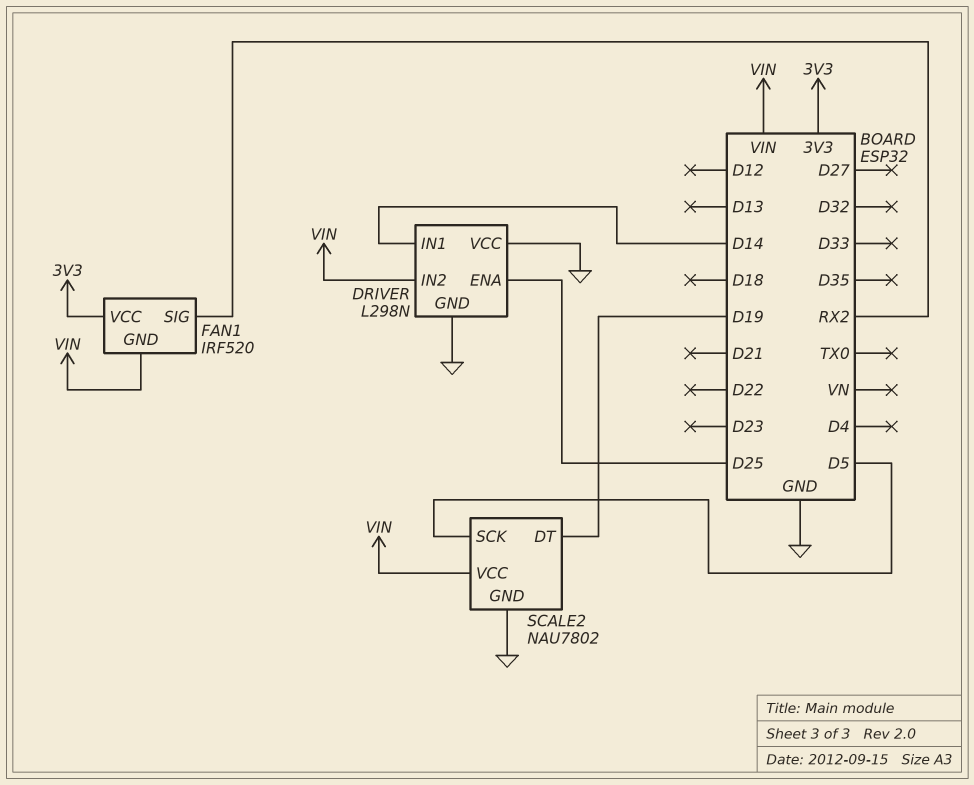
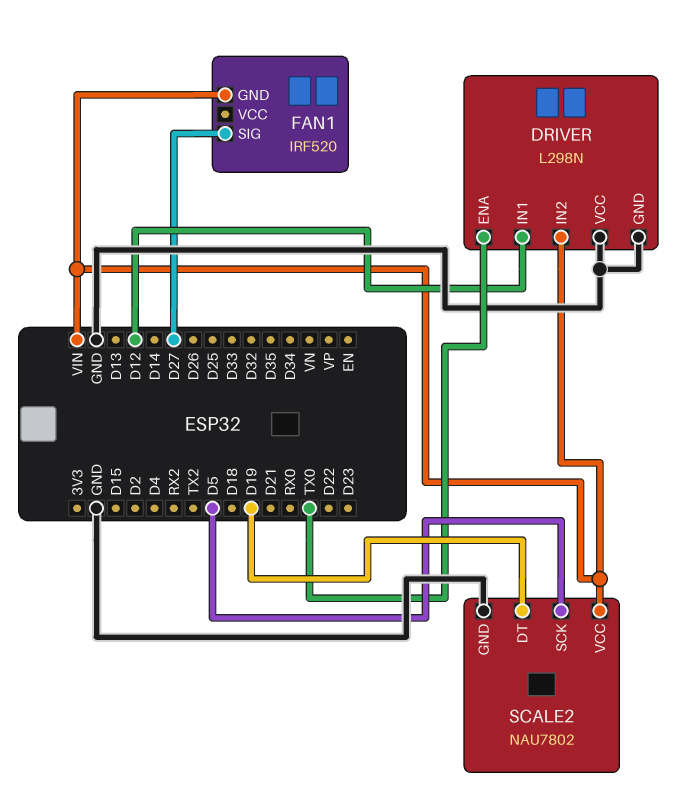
DRIVER pin ENA: D25 -> TX0
DRIVER pin IN1: D14 -> D12
FAN1 pin SIG: RX2 -> D27
FAN1 pin VCC: 3V3 -> none

